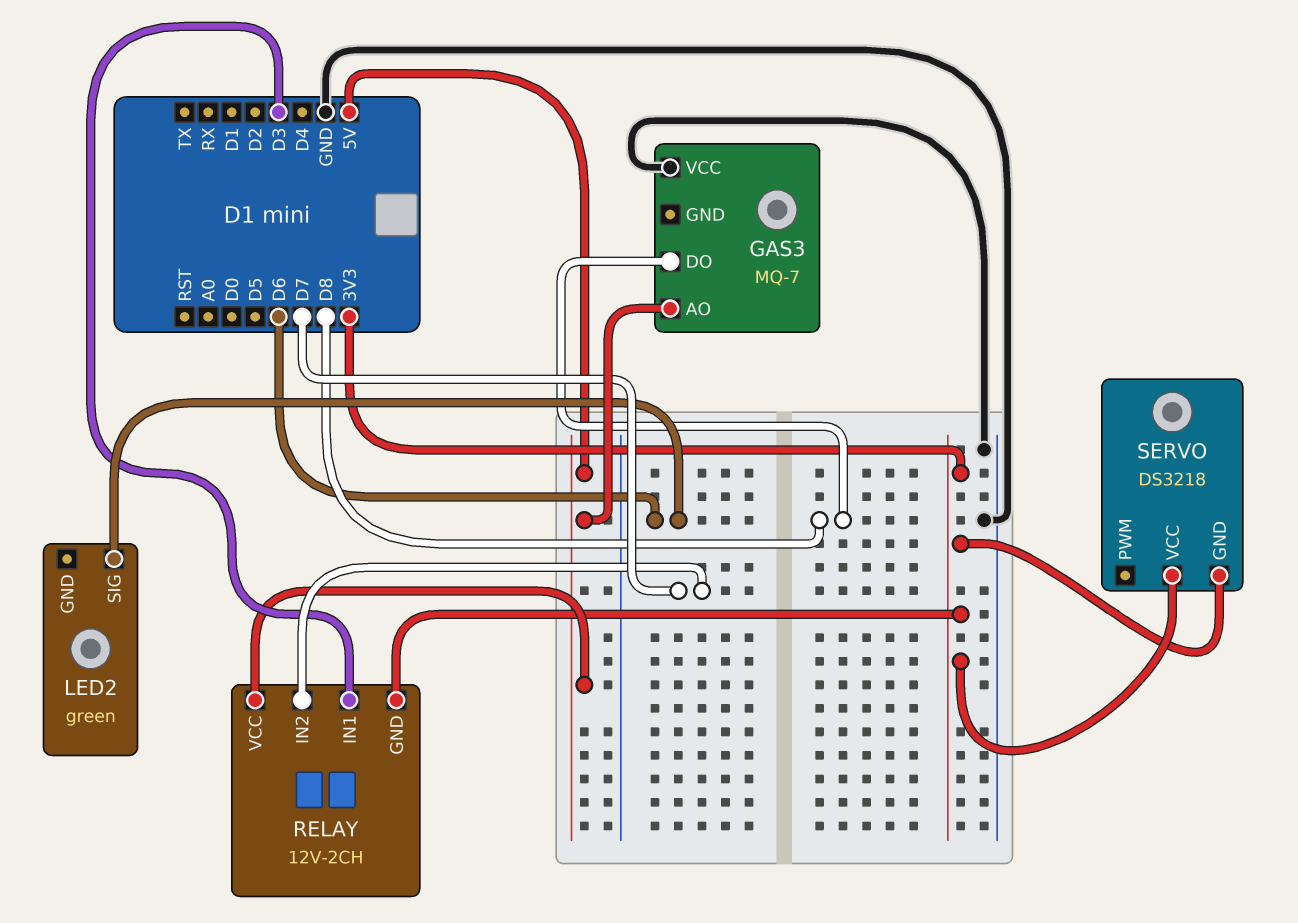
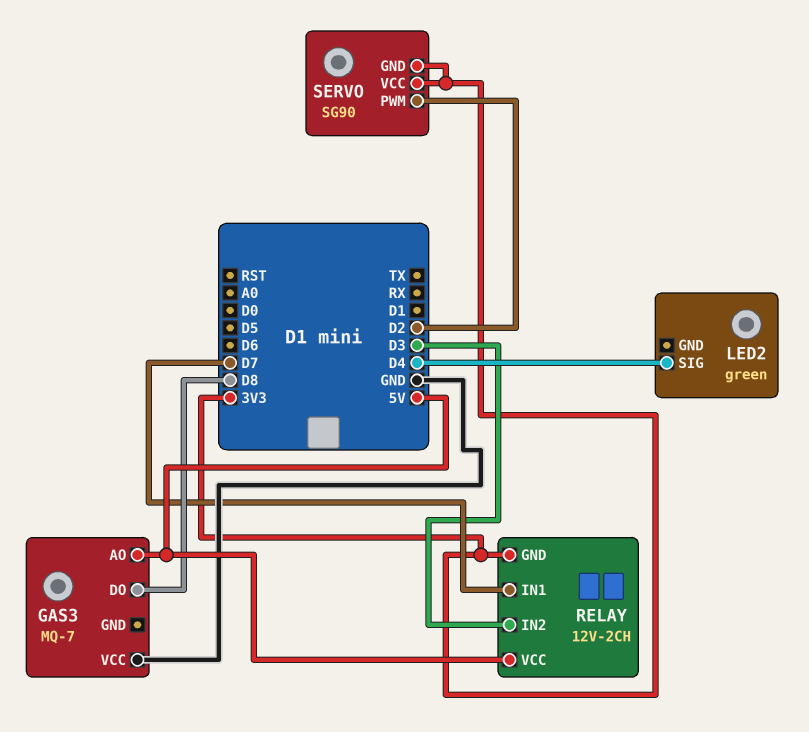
LED2 pin SIG: D6 -> D4
RELAY pin IN1: D3 -> D7
RELAY pin IN2: D7 -> D3
SERVO: DS3218 -> SG90
SERVO pin PWM: none -> D2

